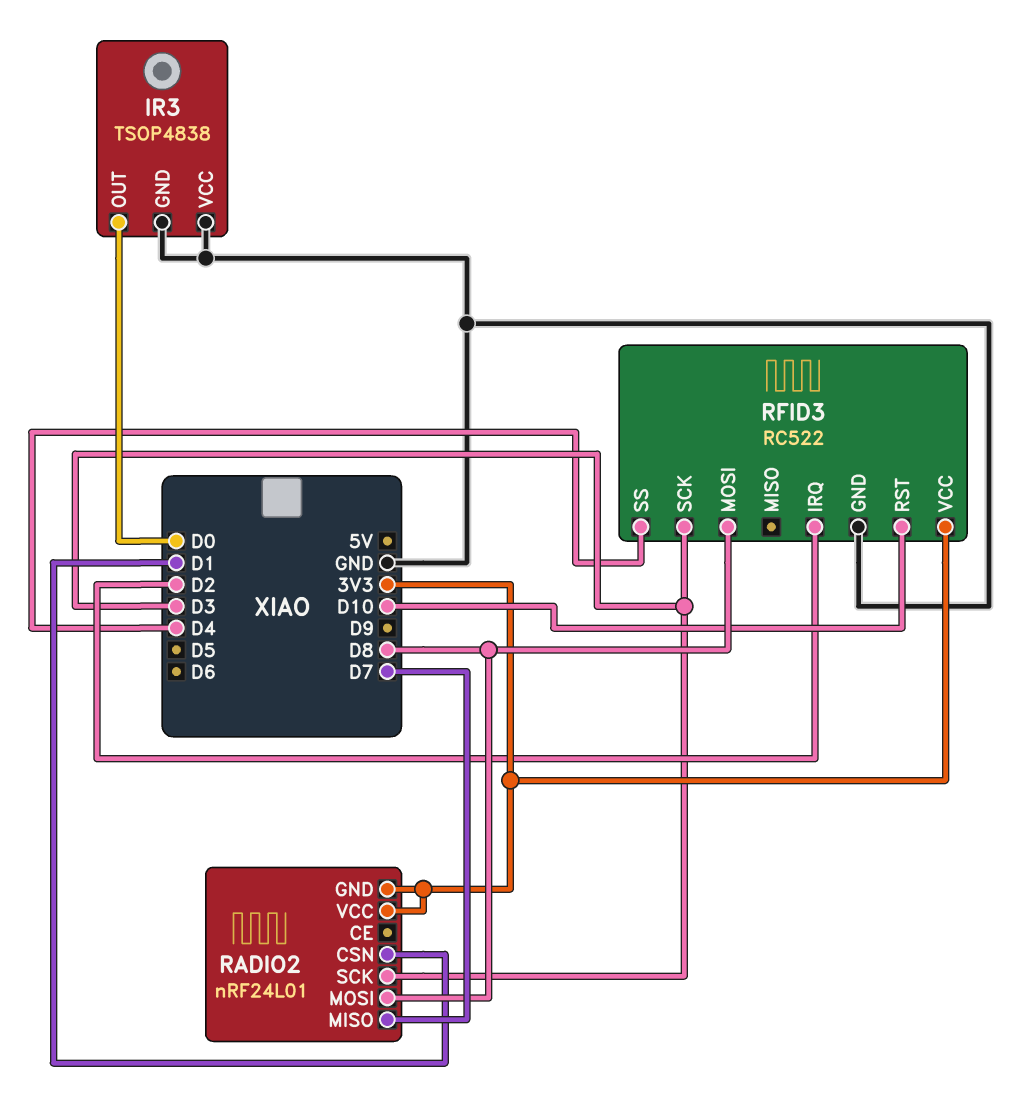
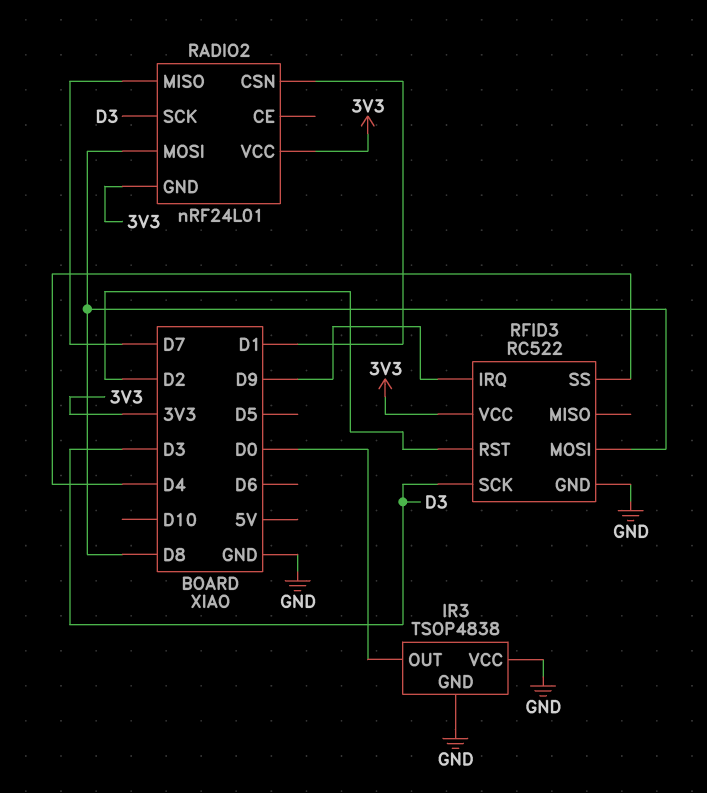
RFID3 pin IRQ: D2 -> D9
RFID3 pin RST: D10 -> D2

